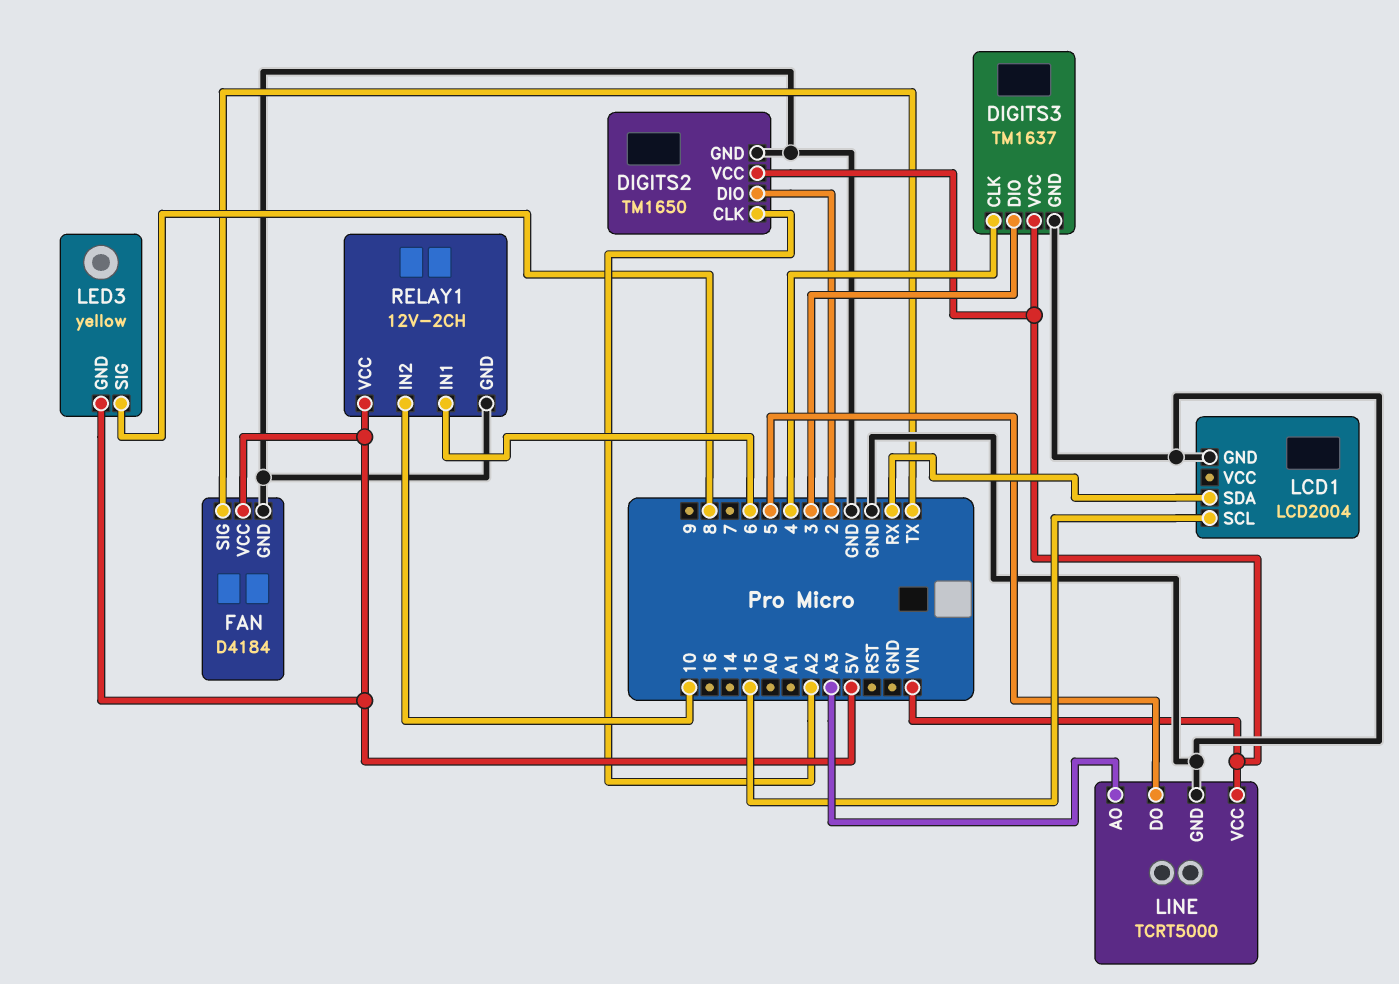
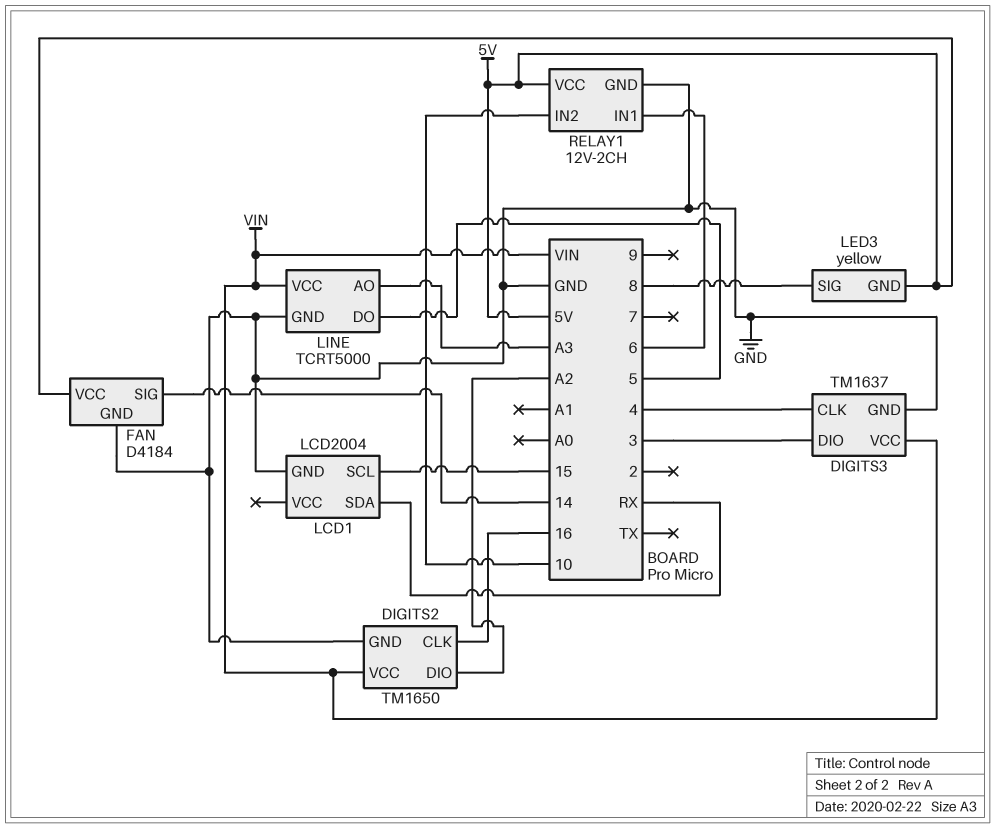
DIGITS2 pin CLK: A2 -> 16
DIGITS2 pin DIO: 2 -> A2
FAN pin SIG: TX -> 14

